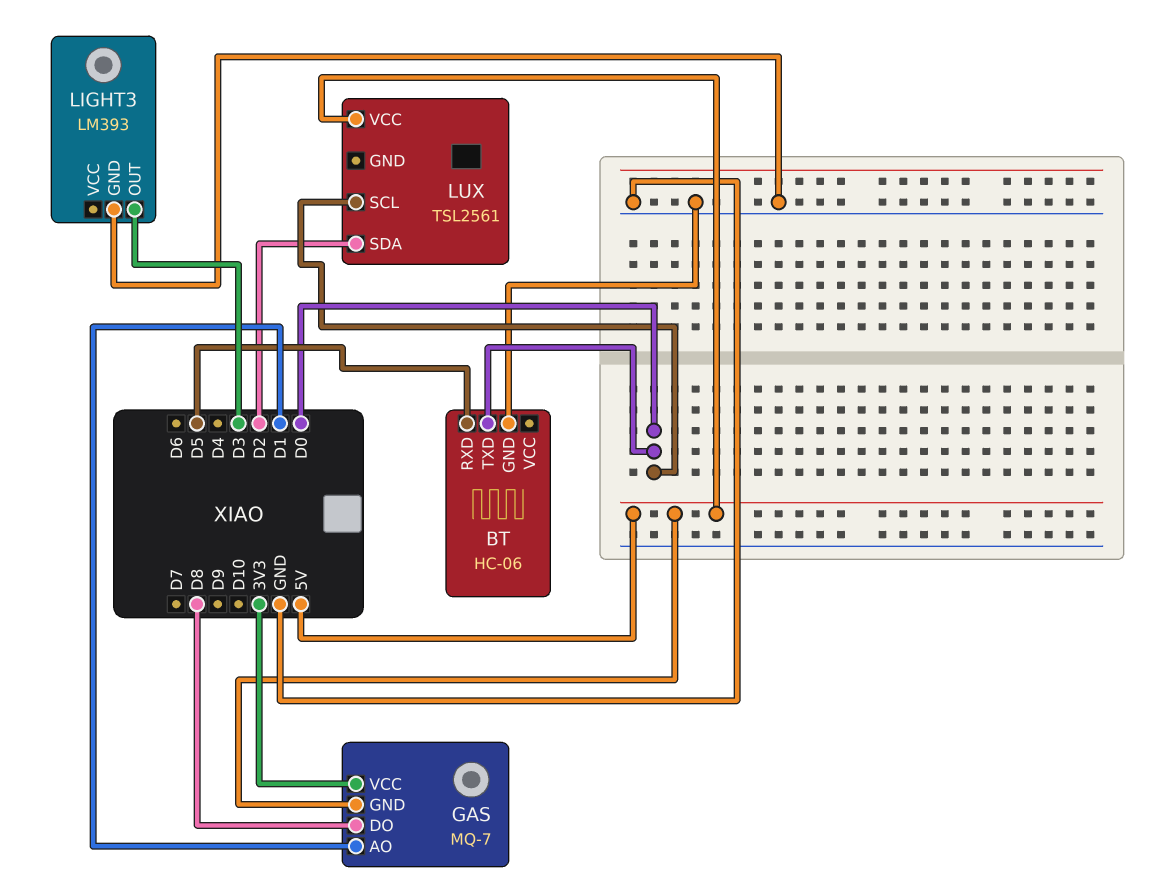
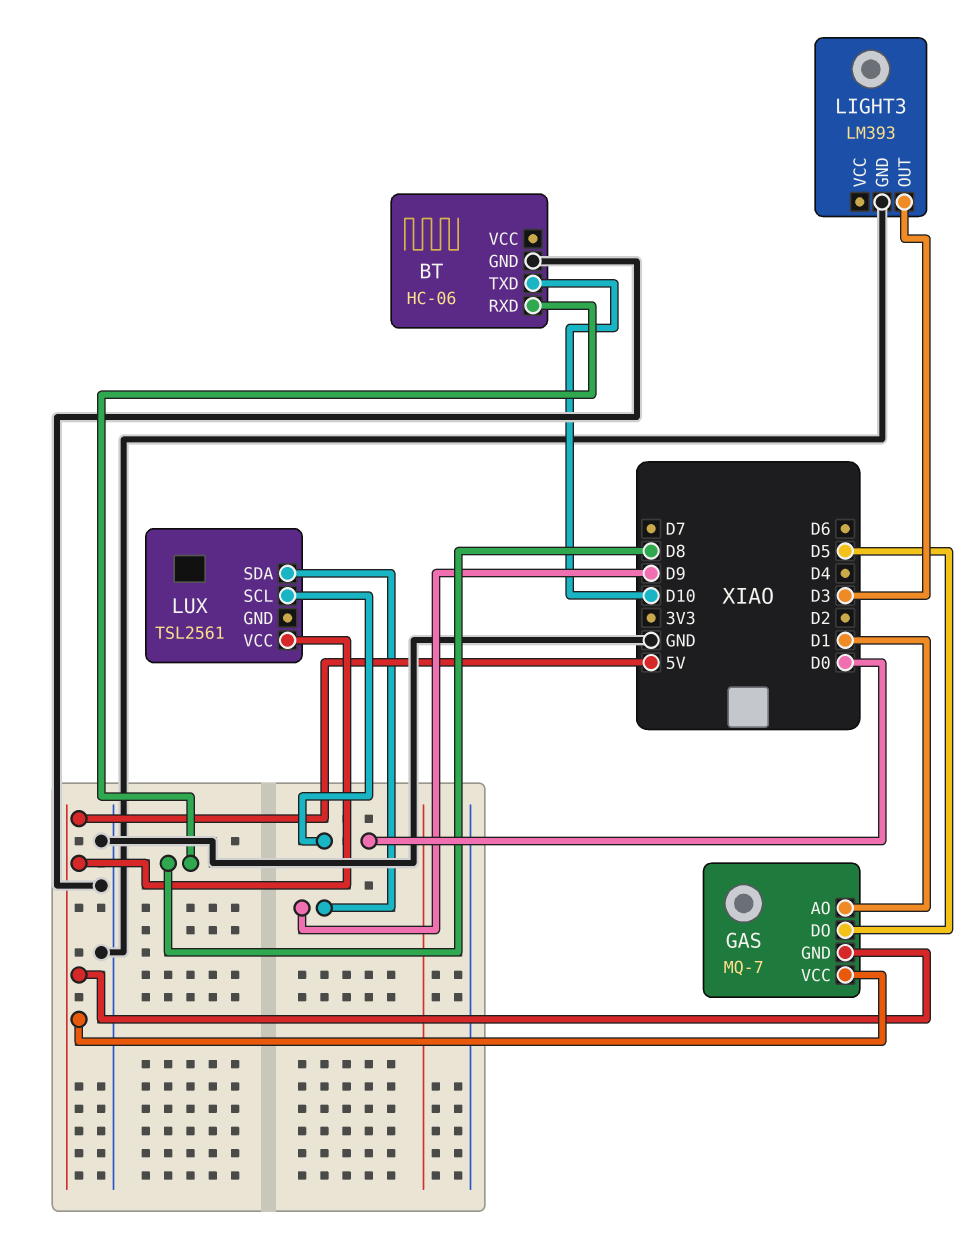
BT pin RXD: D5 -> D8
BT pin TXD: D0 -> D10
GAS pin DO: D8 -> D5
GAS pin VCC: 3V3 -> 5V
LUX pin SDA: D2 -> D9

